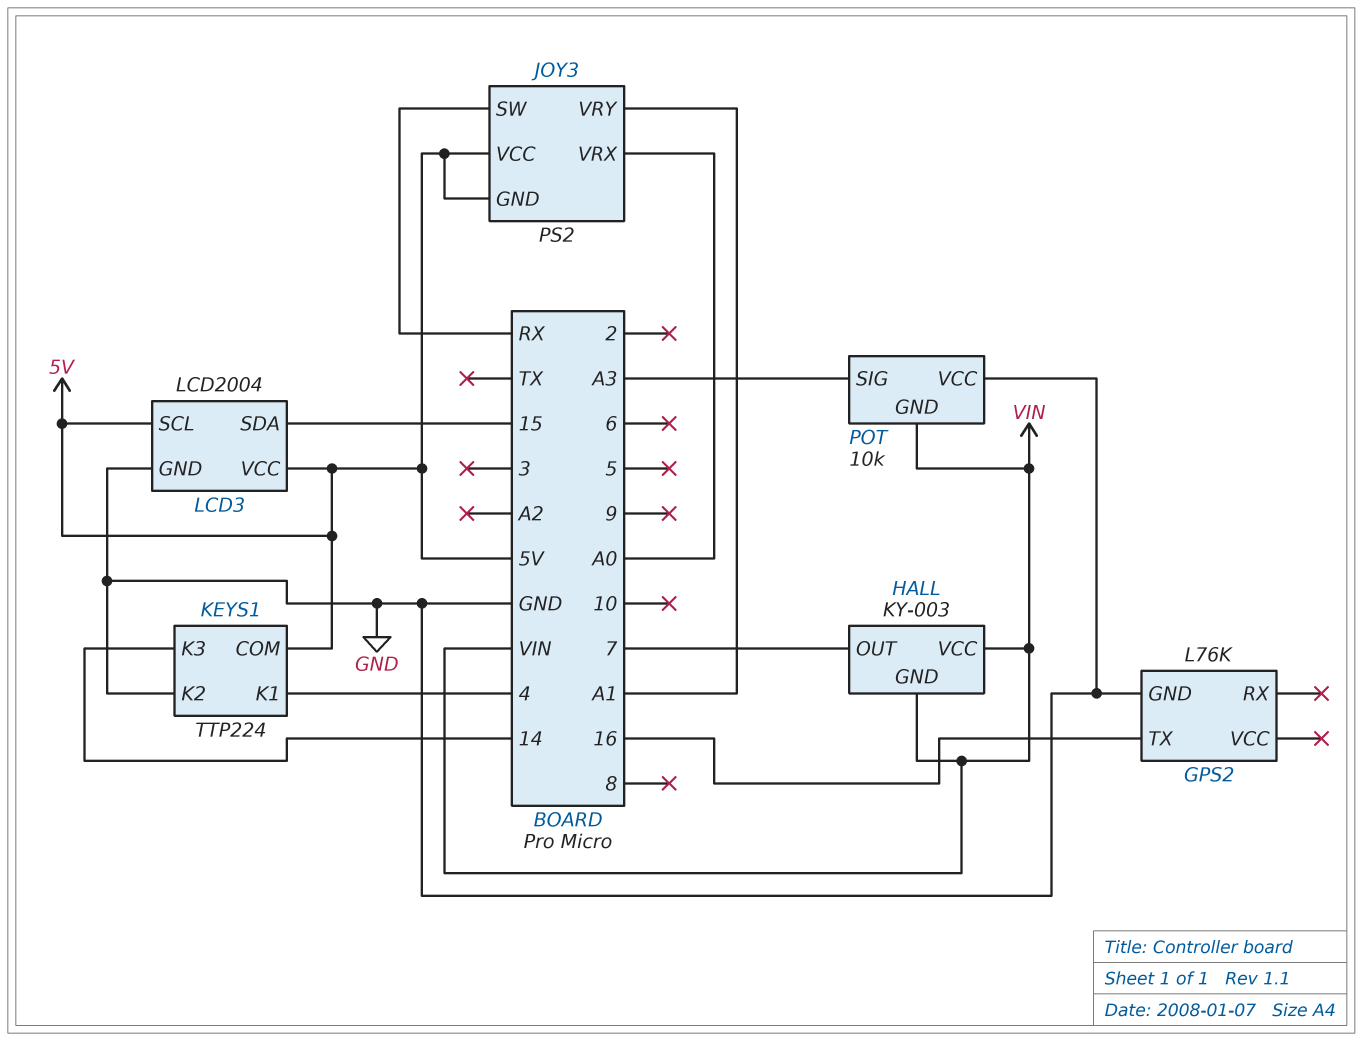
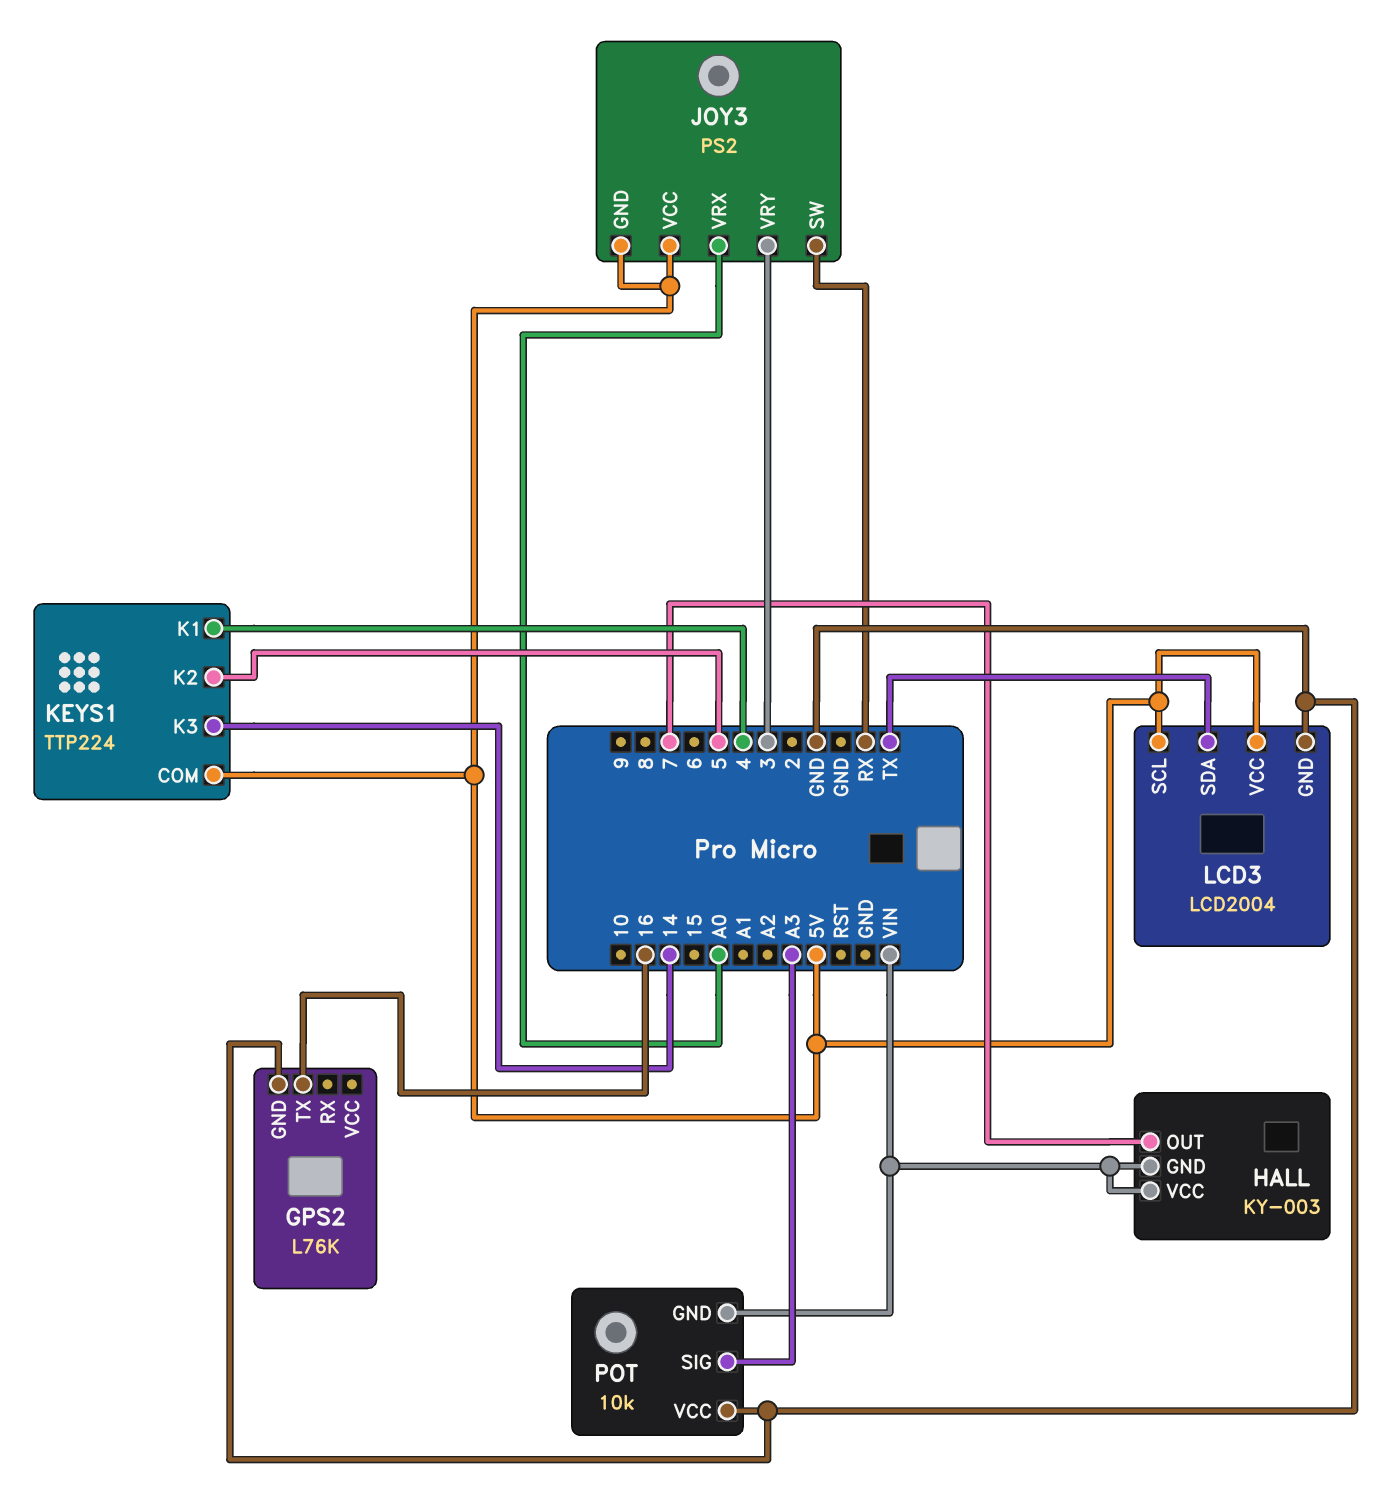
JOY3 pin VRY: A1 -> 3
KEYS1 pin K2: GND -> 5
LCD3 pin SDA: 15 -> TX

